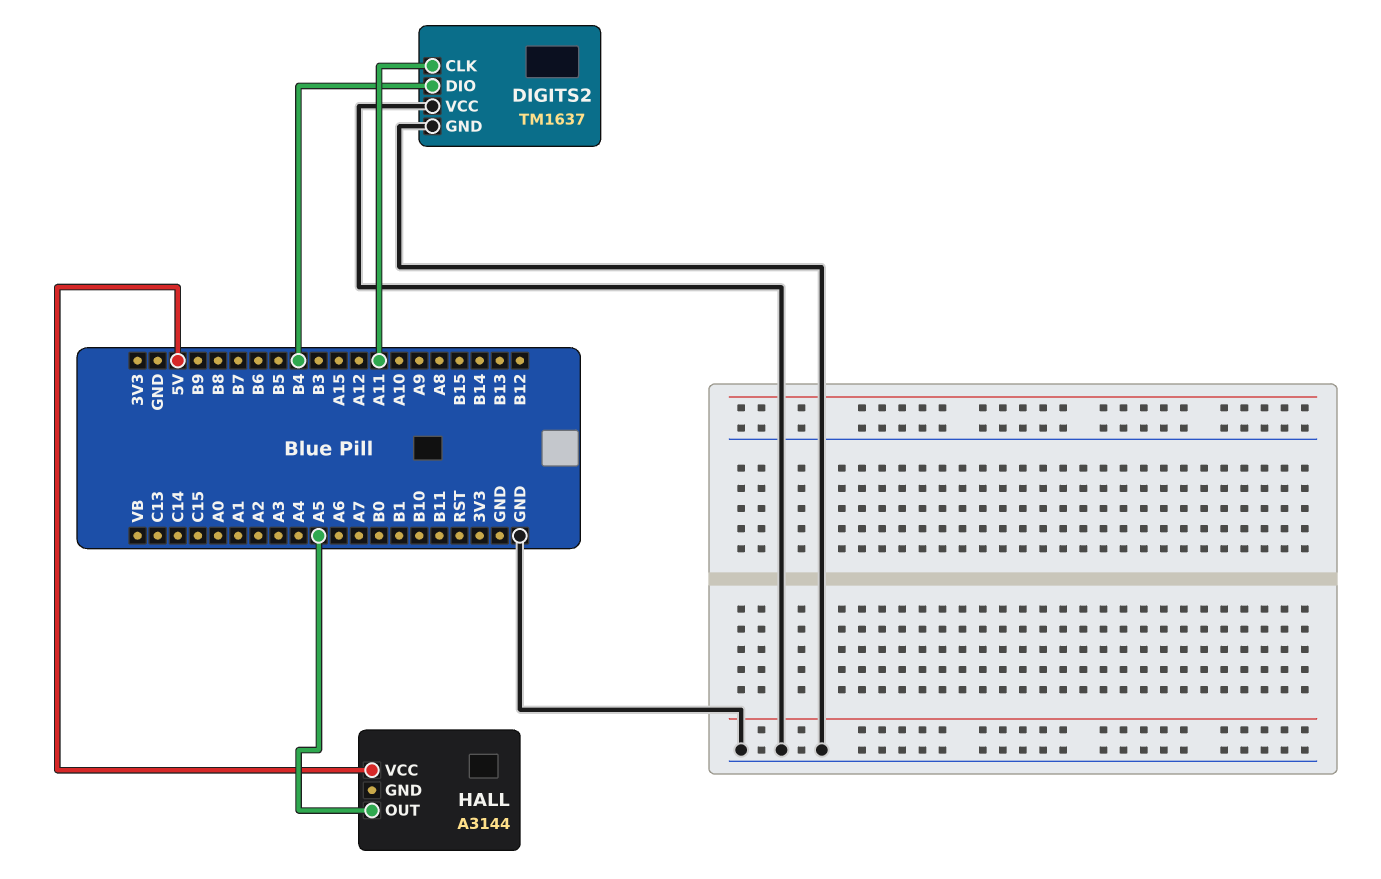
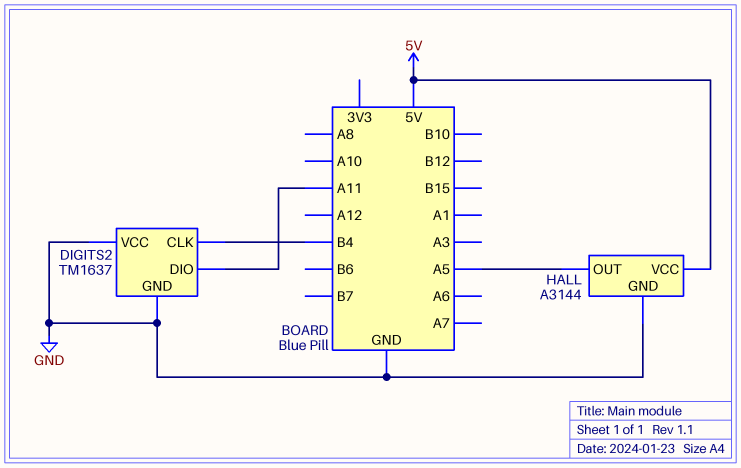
DIGITS2 pin CLK: A11 -> B4
DIGITS2 pin DIO: B4 -> A11
HALL pin GND: none -> GND

